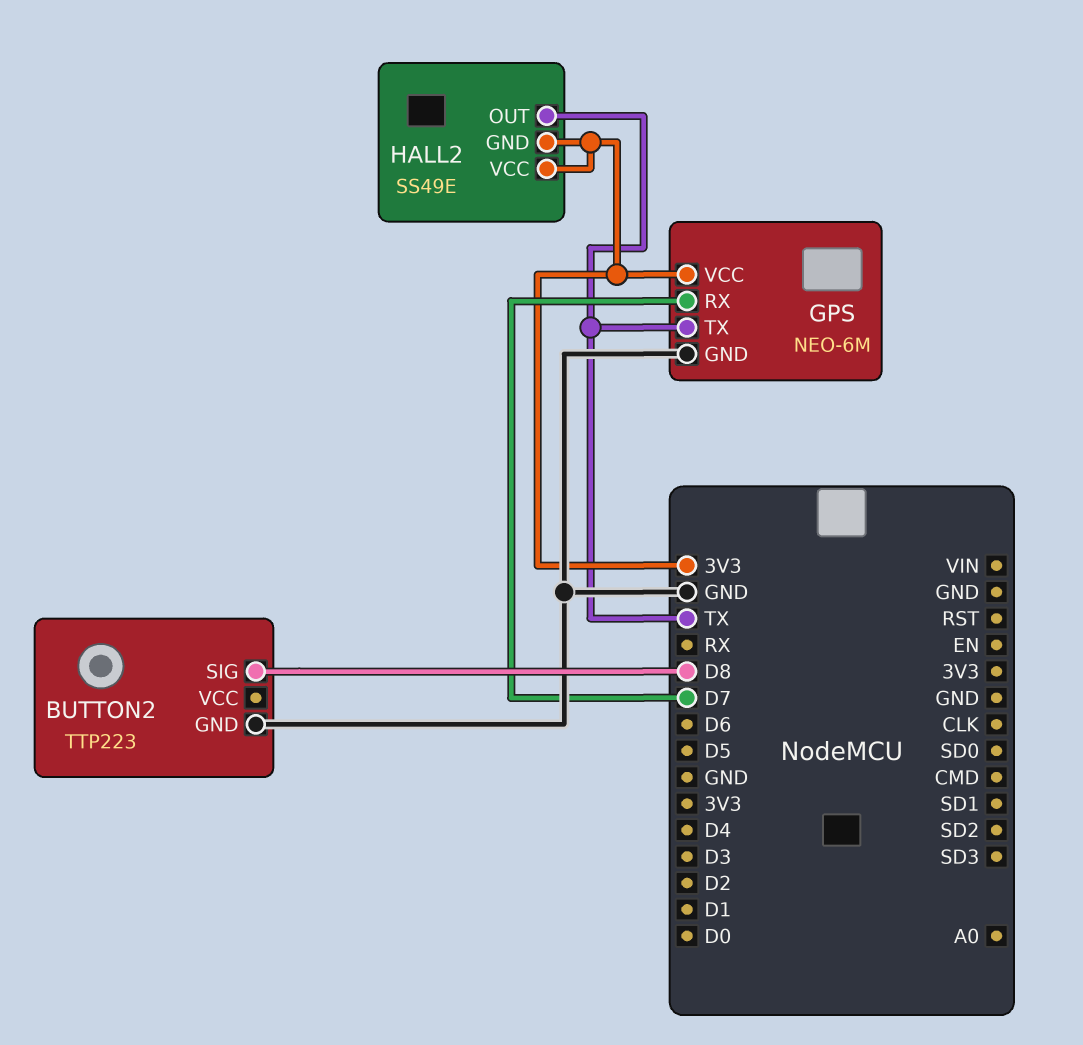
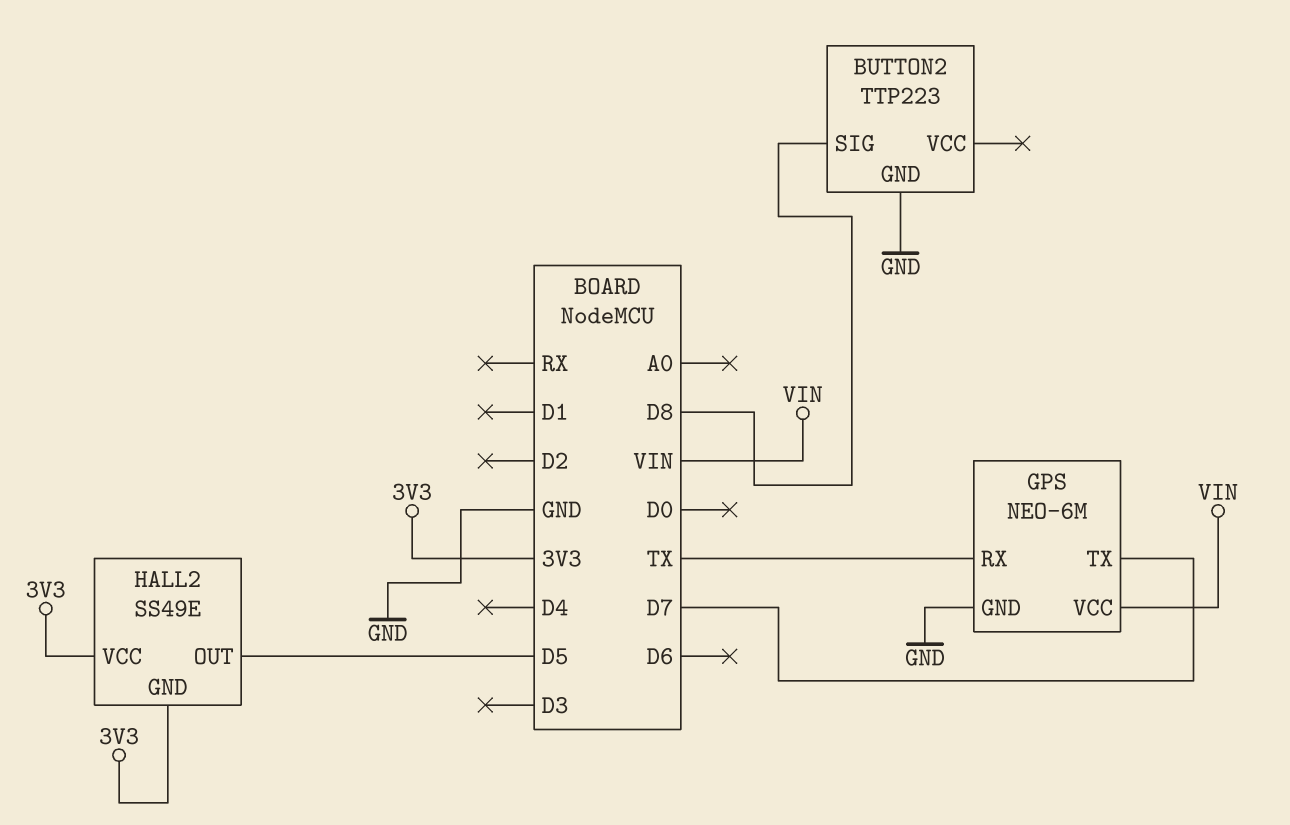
GPS pin RX: D7 -> TX
GPS pin TX: TX -> D7
GPS pin VCC: 3V3 -> VIN
HALL2 pin OUT: TX -> D5

